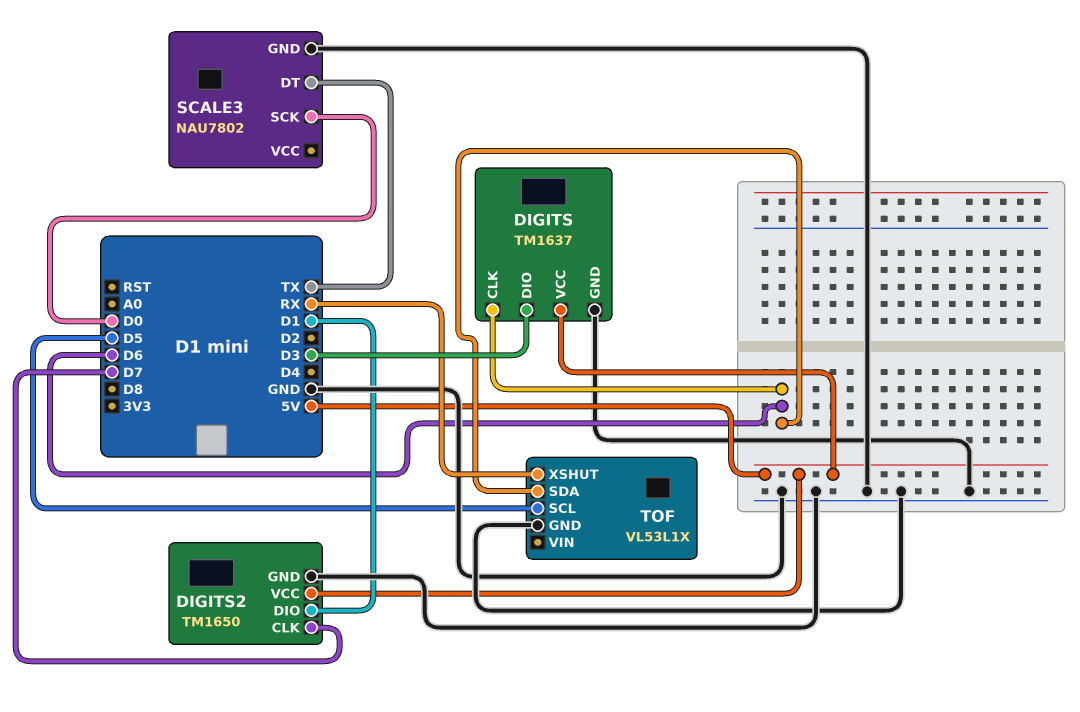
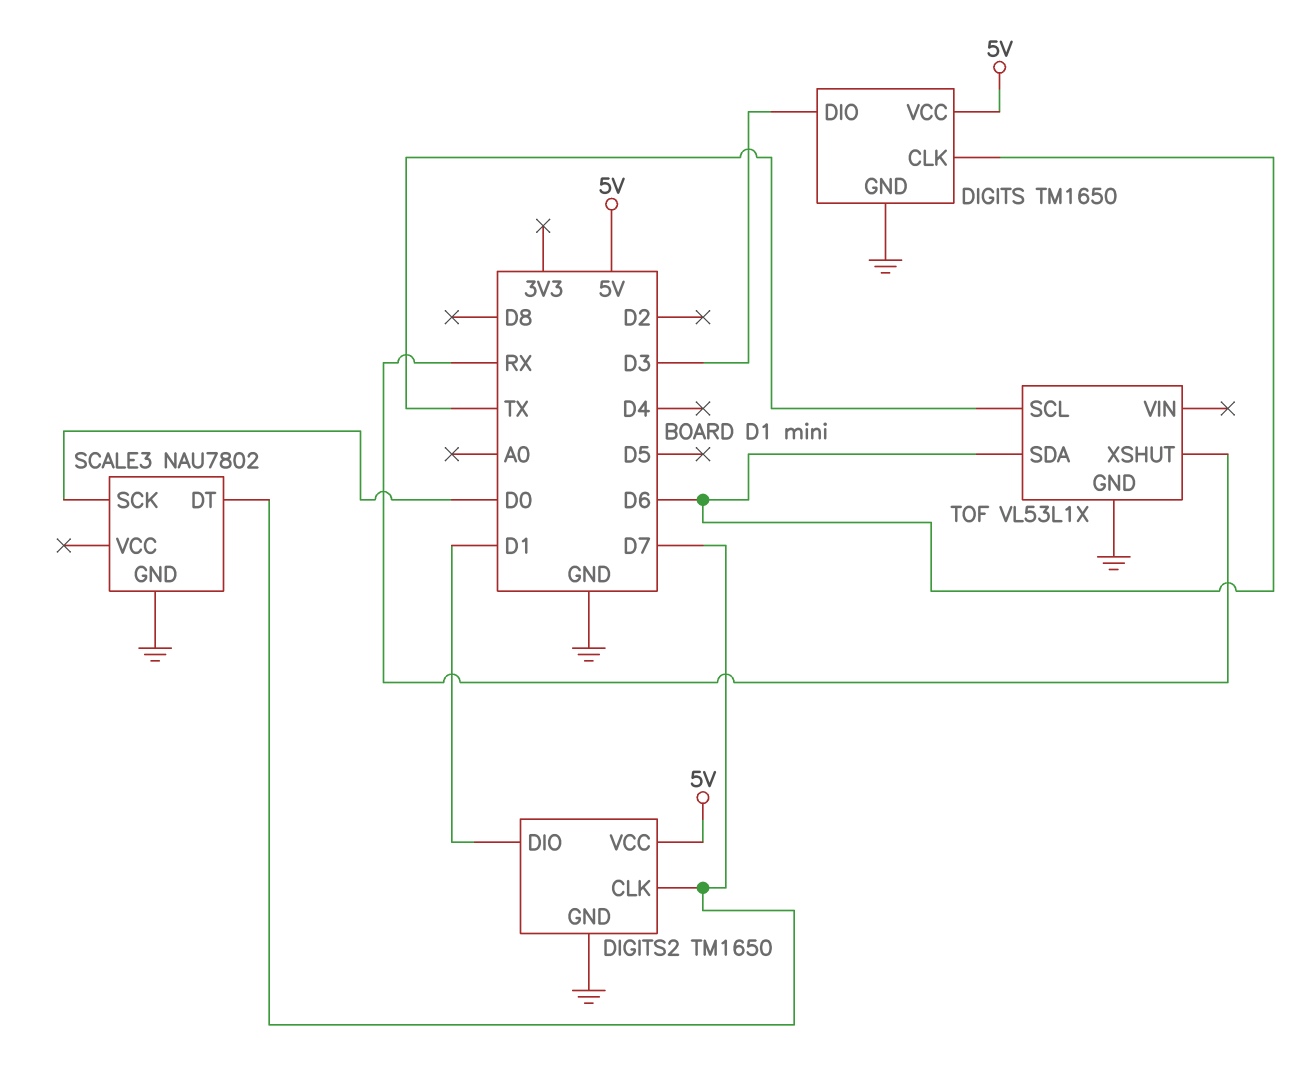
DIGITS: TM1637 -> TM1650
SCALE3 pin DT: TX -> D7
TOF pin SCL: D5 -> TX

